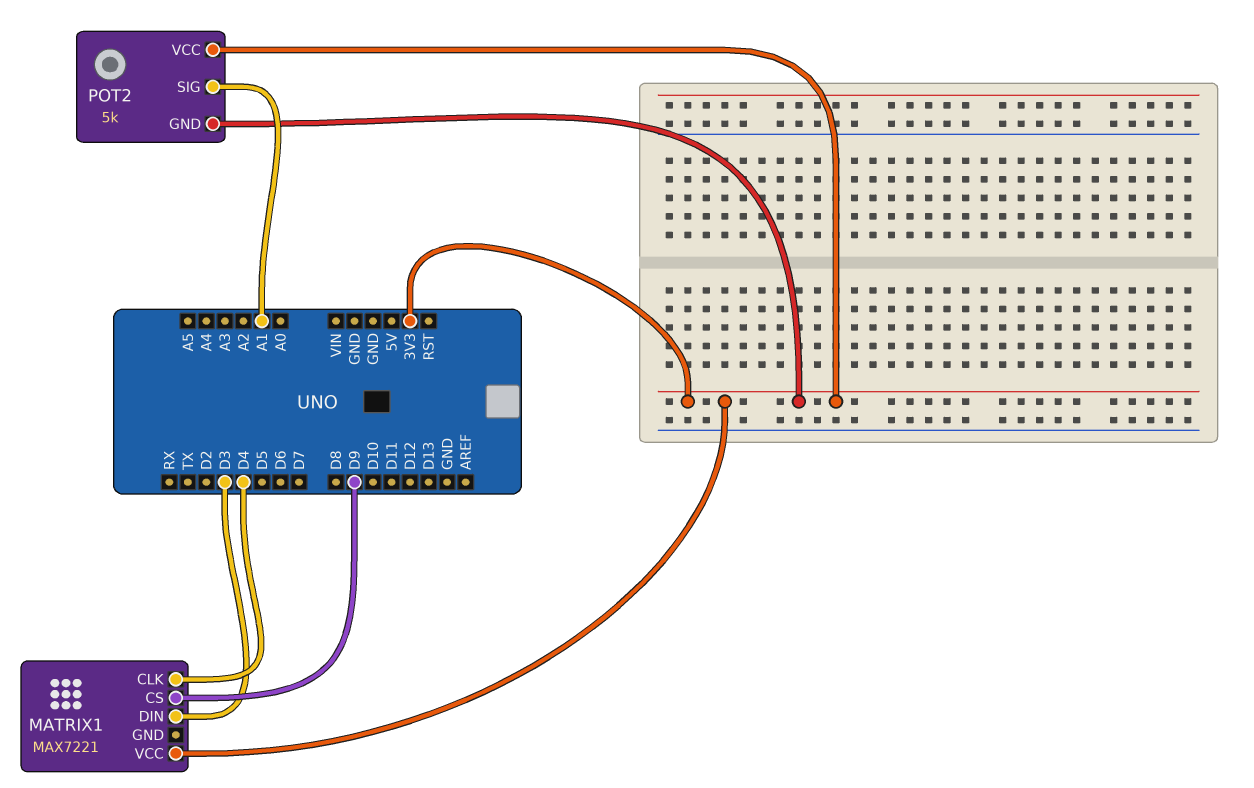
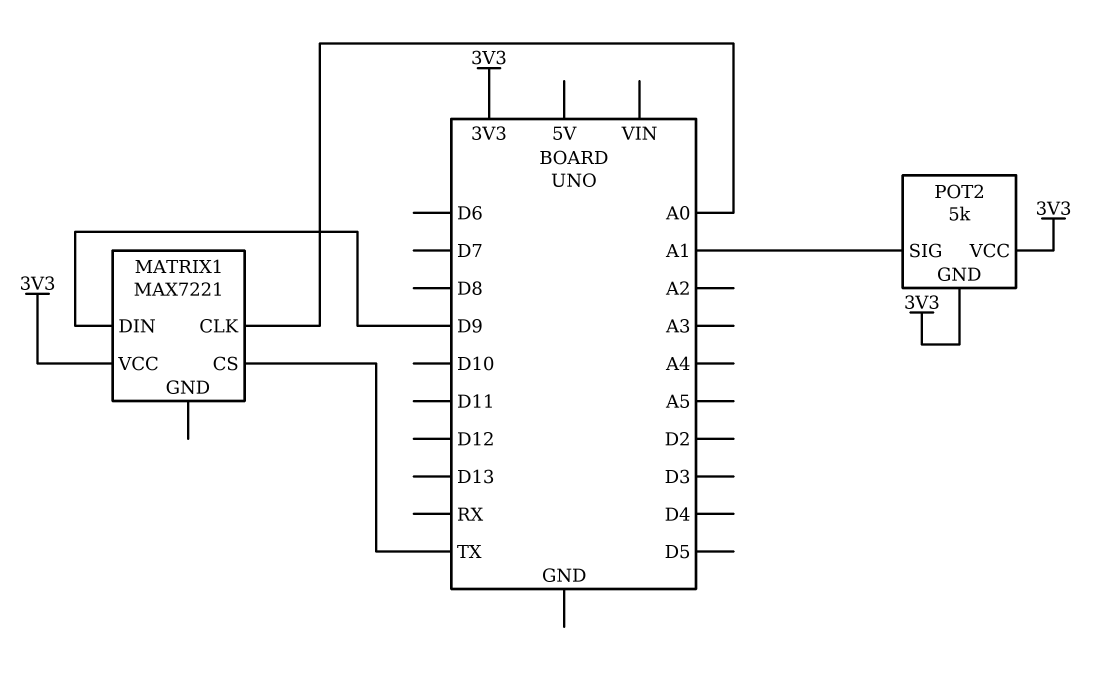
MATRIX1 pin CLK: D4 -> A0
MATRIX1 pin CS: D9 -> TX
MATRIX1 pin DIN: D3 -> D9

